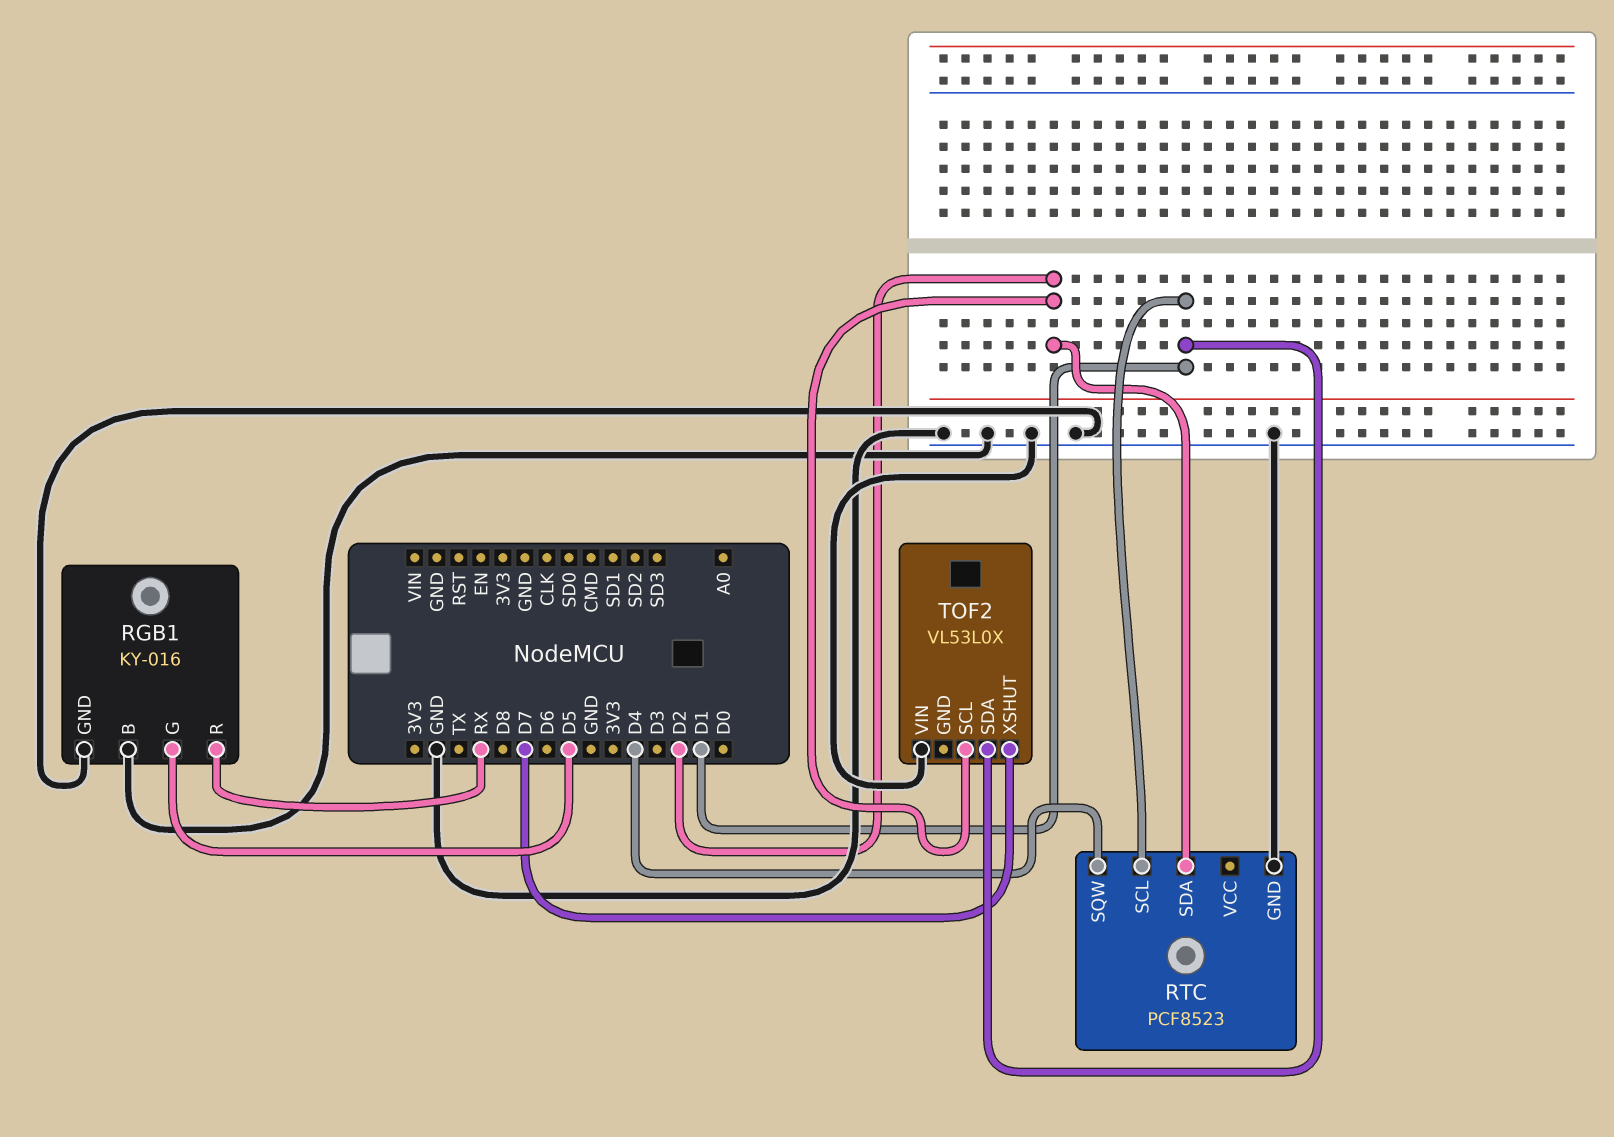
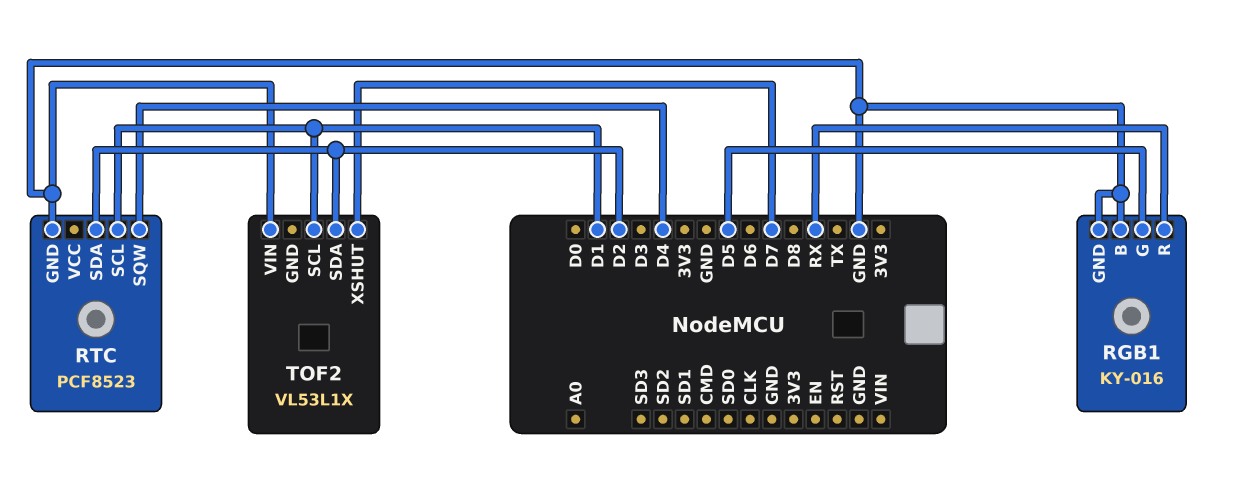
TOF2: VL53L0X -> VL53L1X
TOF2 pin SCL: D2 -> D1
TOF2 pin SDA: D1 -> D2

